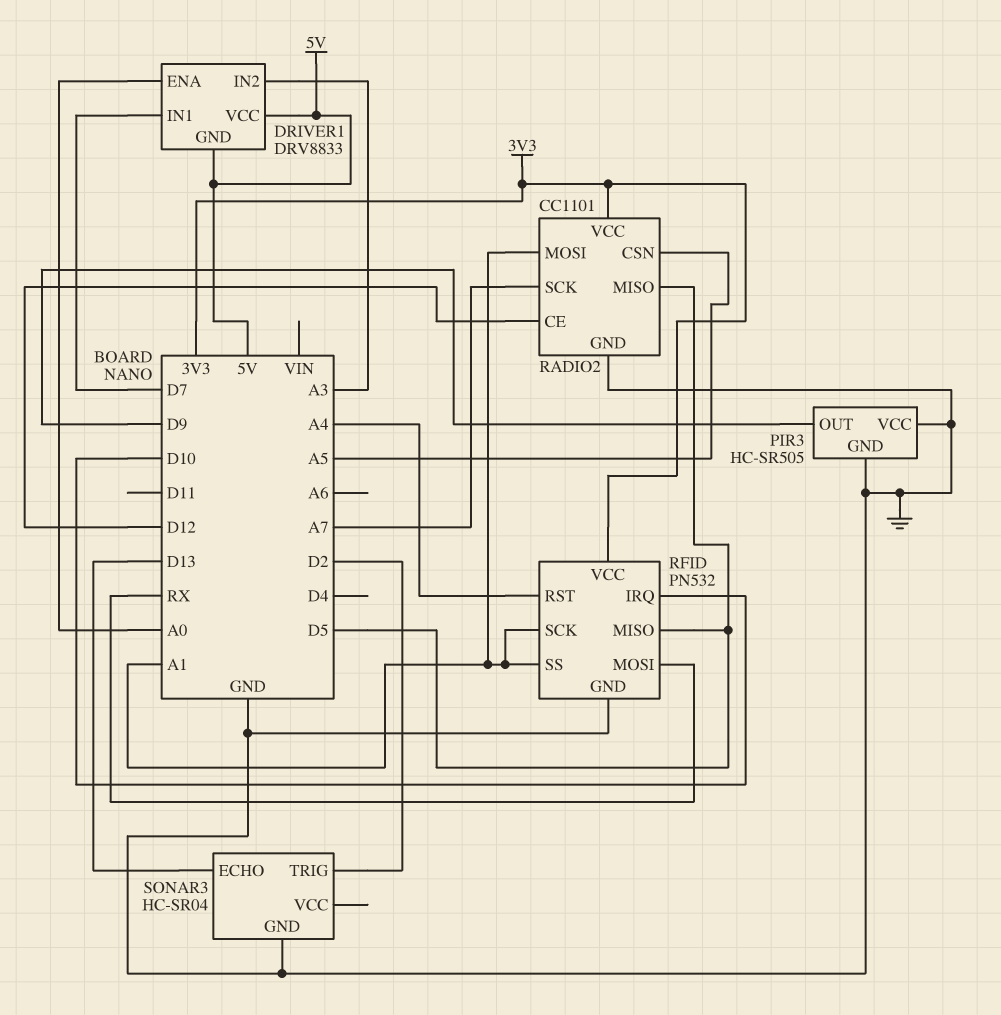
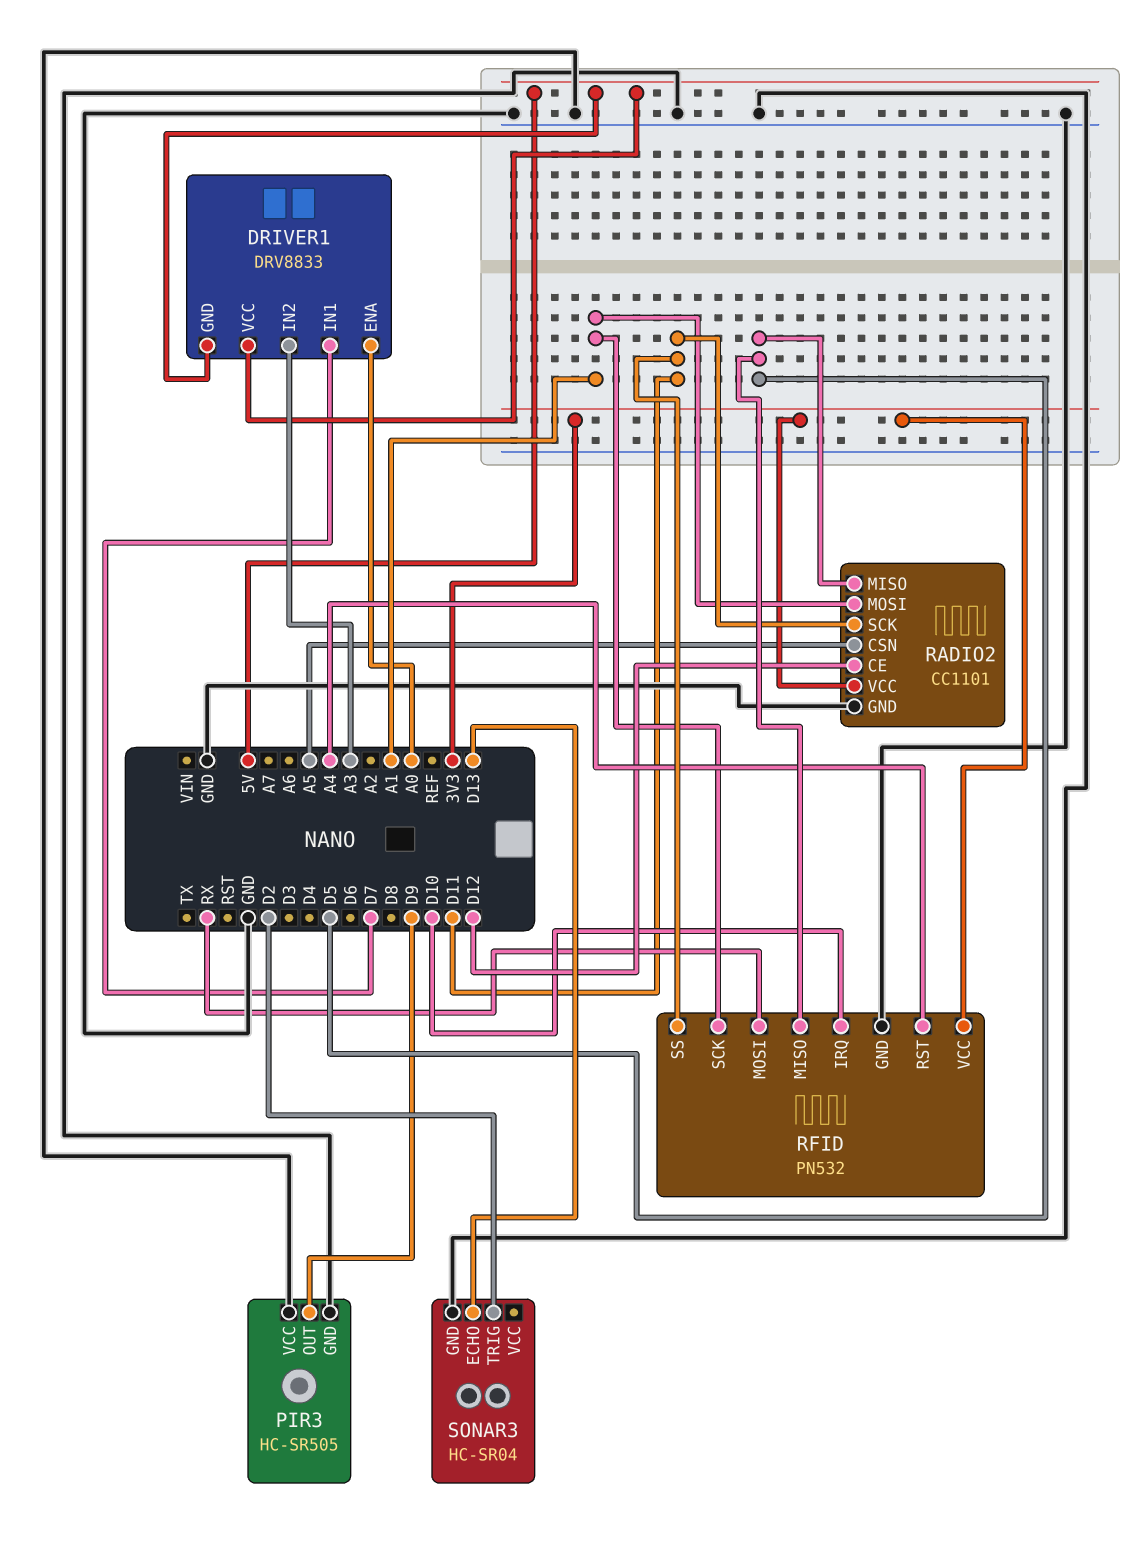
RADIO2 pin SCK: A7 -> D11
RFID pin SS: A1 -> D11

